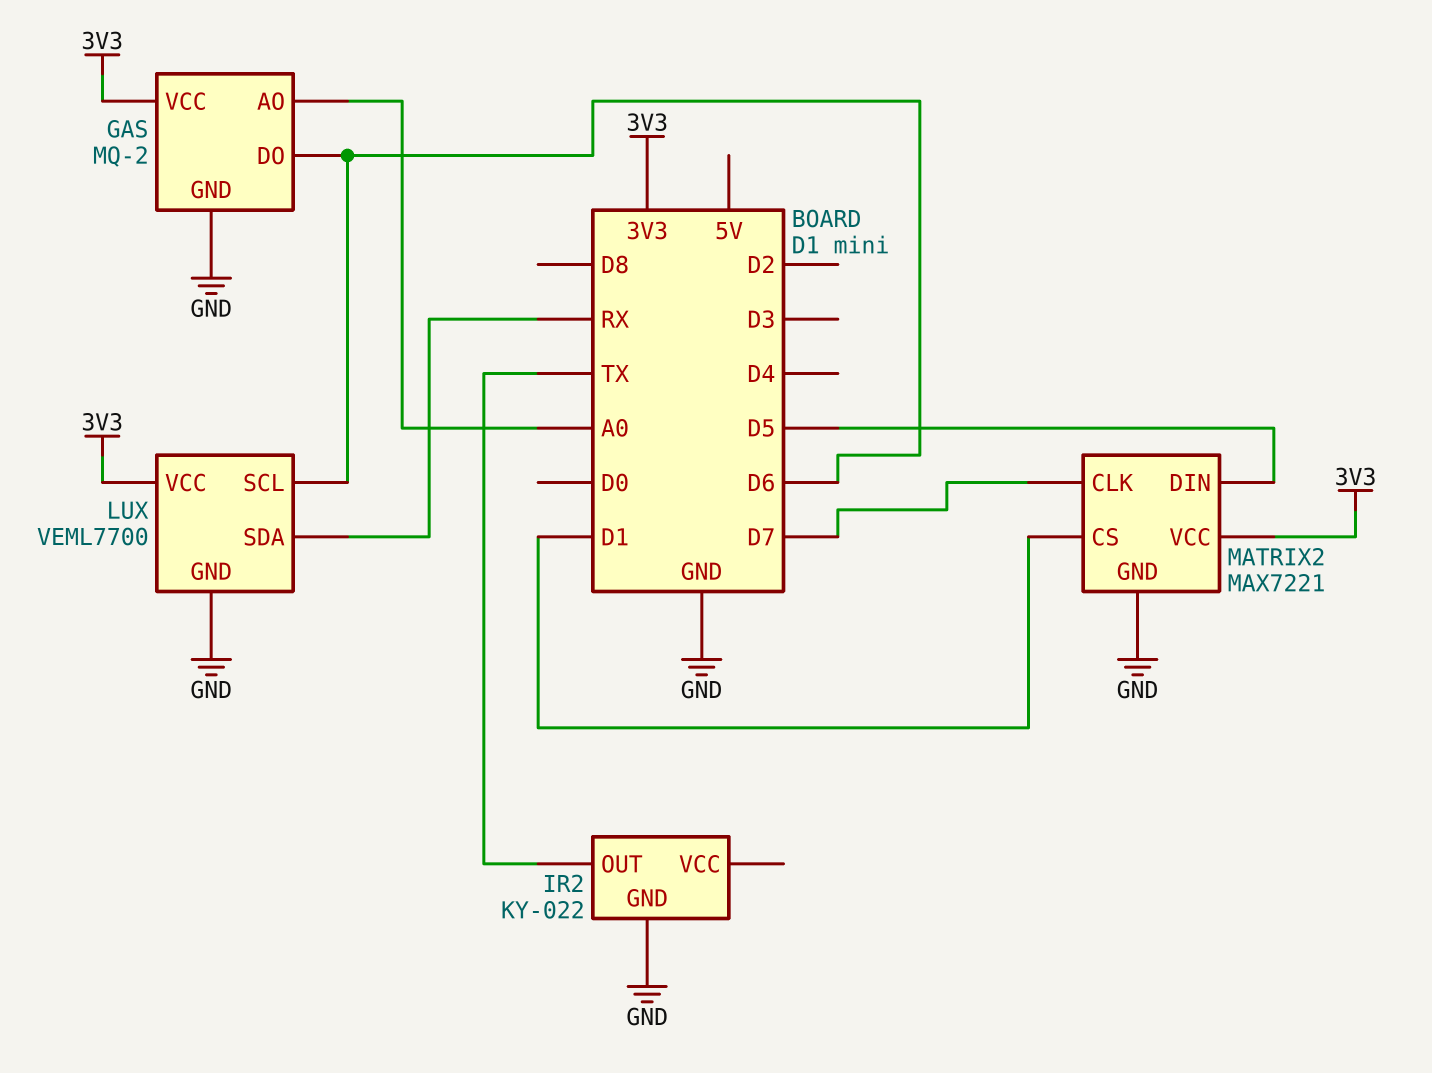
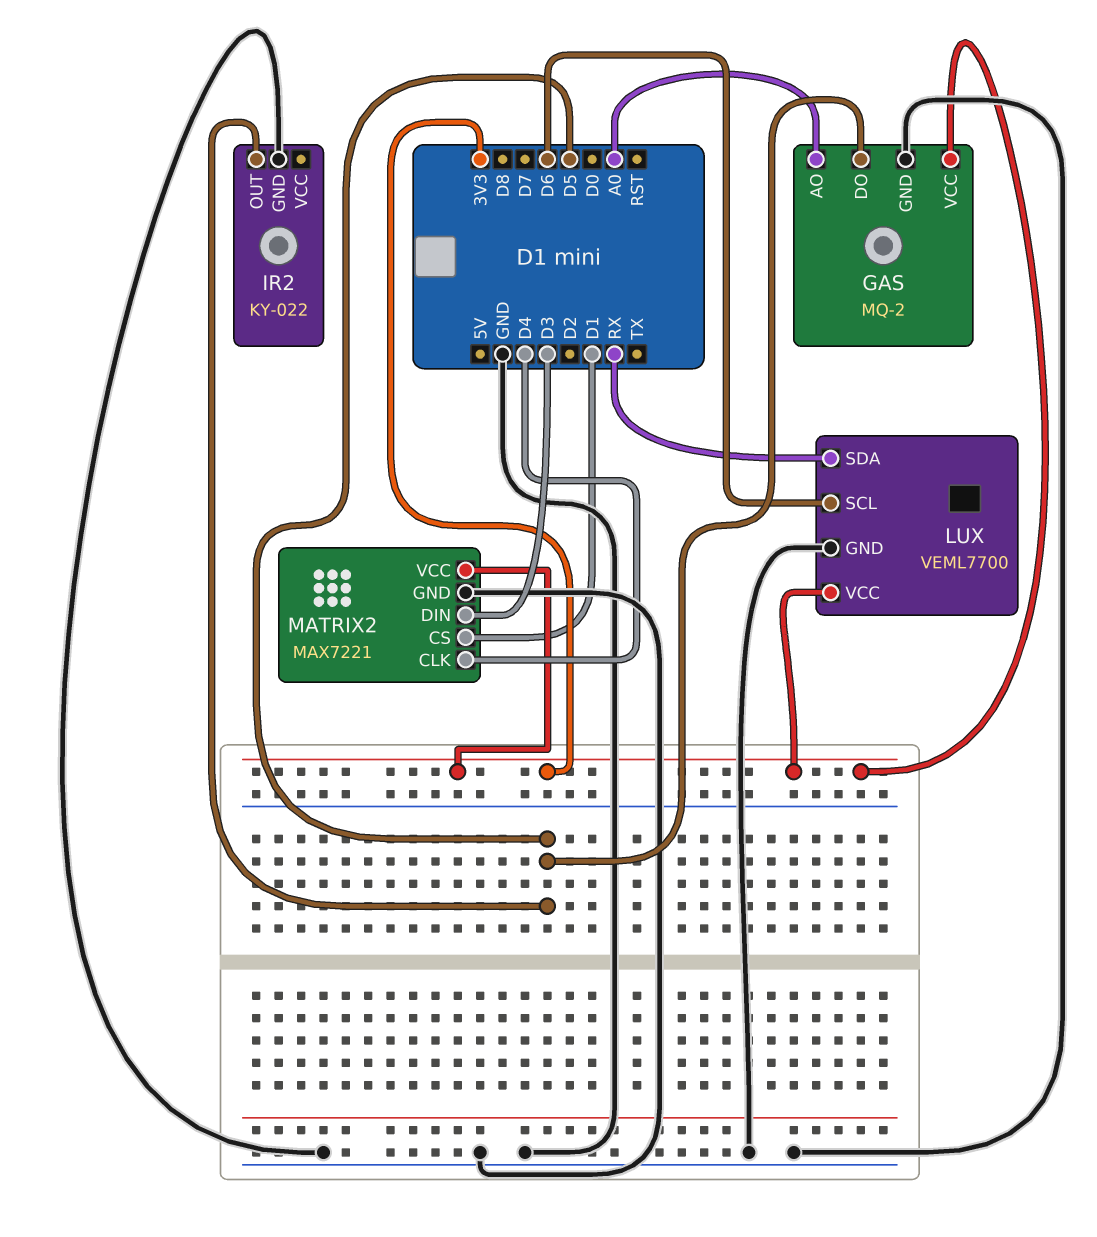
GAS pin DO: D6 -> D5
IR2 pin OUT: TX -> D5
MATRIX2 pin CLK: D7 -> D4
MATRIX2 pin DIN: D5 -> D3

